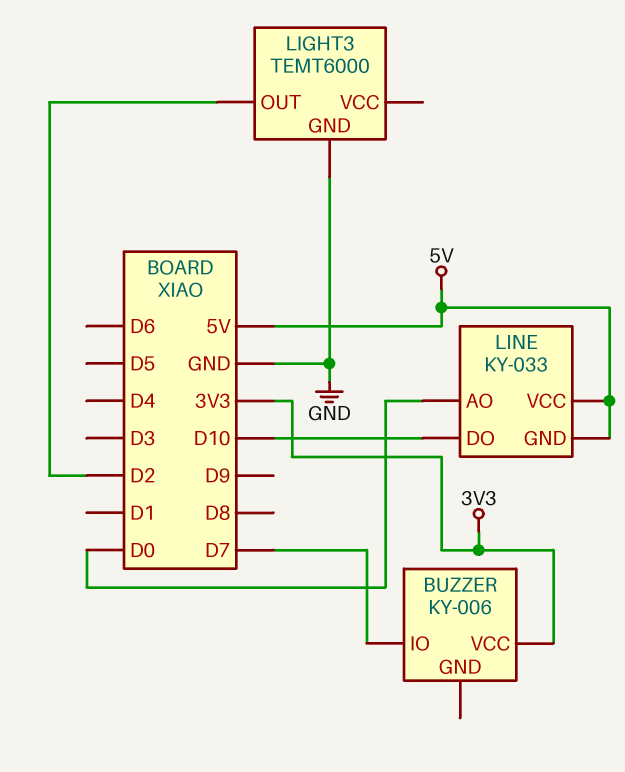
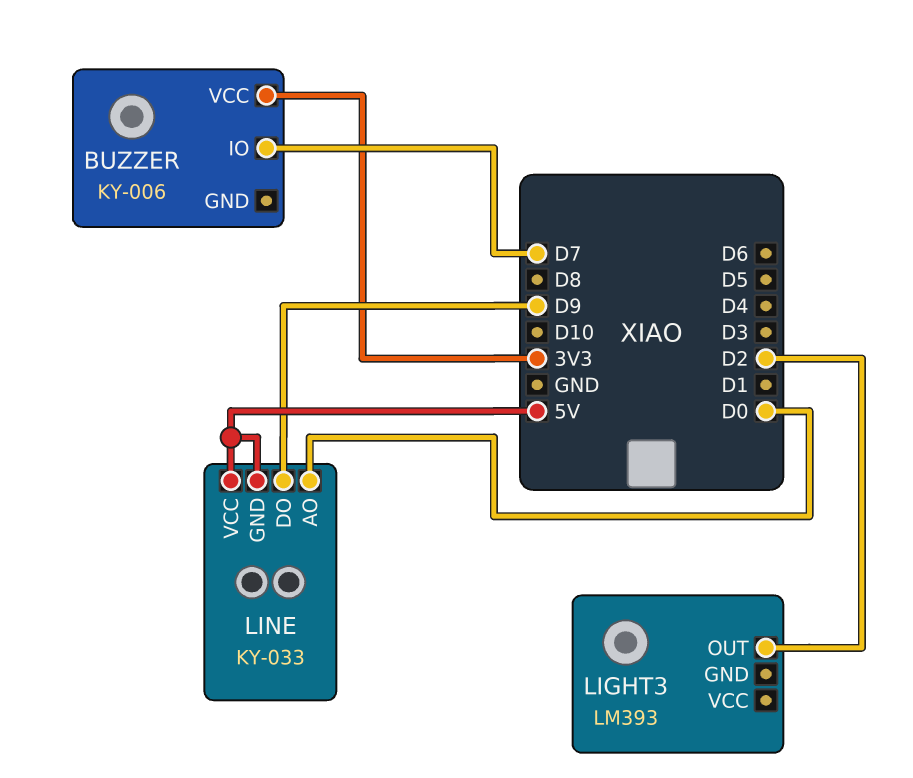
LIGHT3: TEMT6000 -> LM393
LIGHT3 pin GND: GND -> none
LINE pin DO: D10 -> D9

